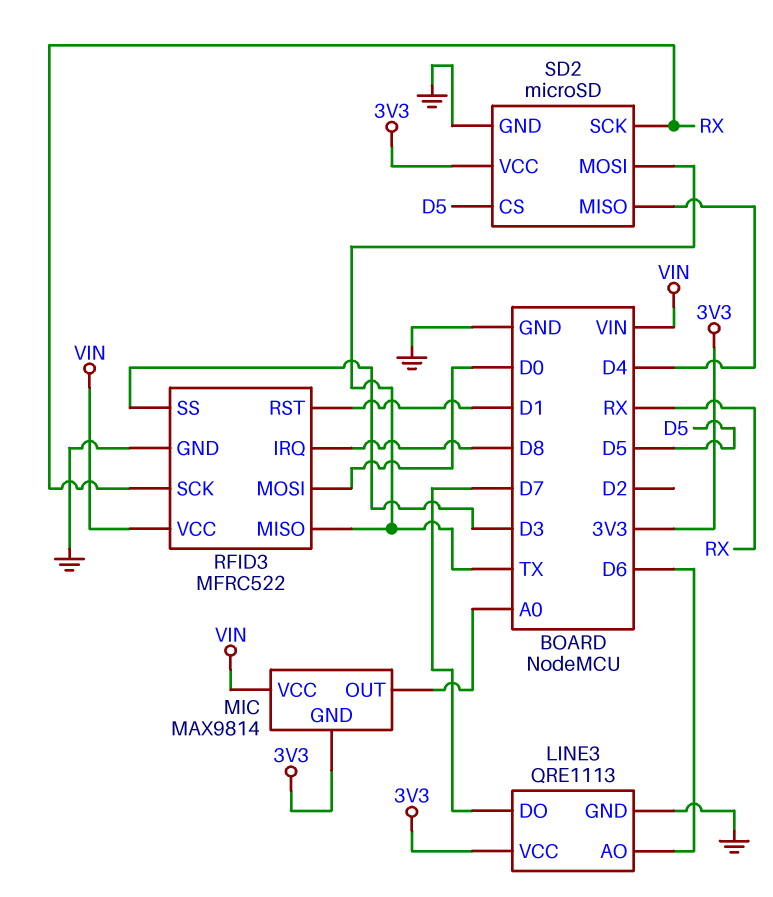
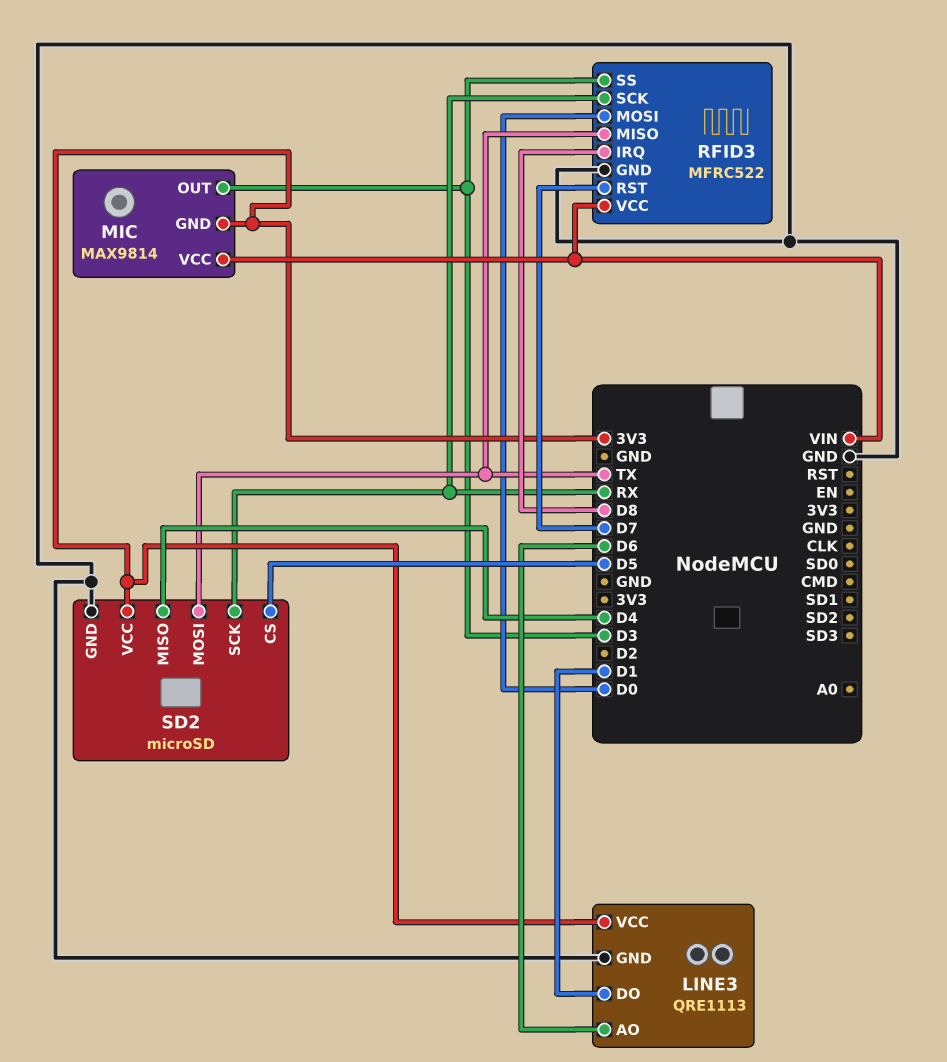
LINE3 pin DO: D7 -> D1
MIC pin OUT: A0 -> D3
RFID3 pin RST: D1 -> D7

